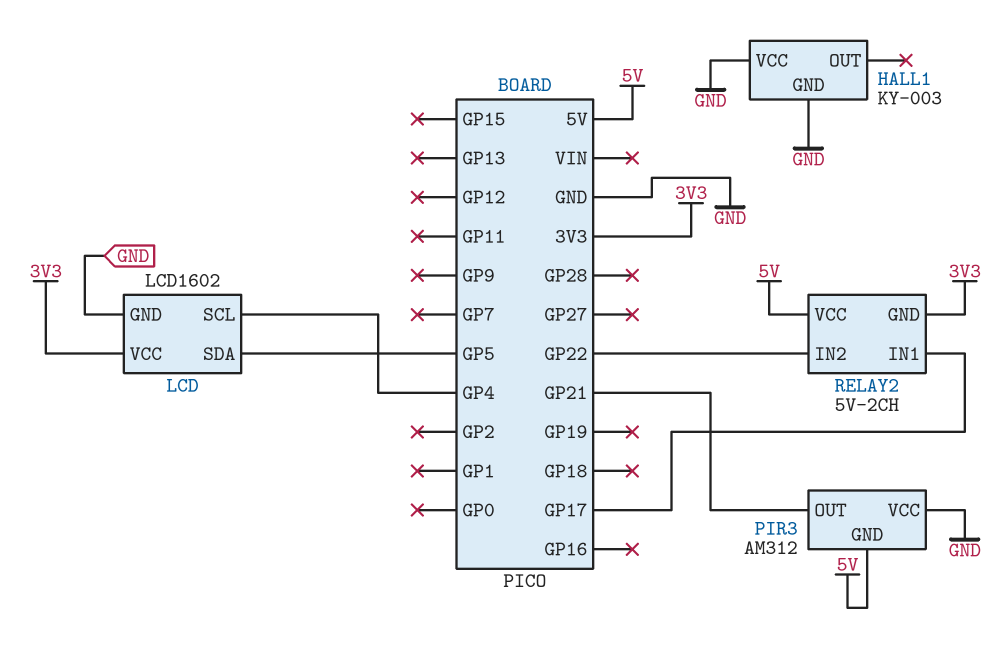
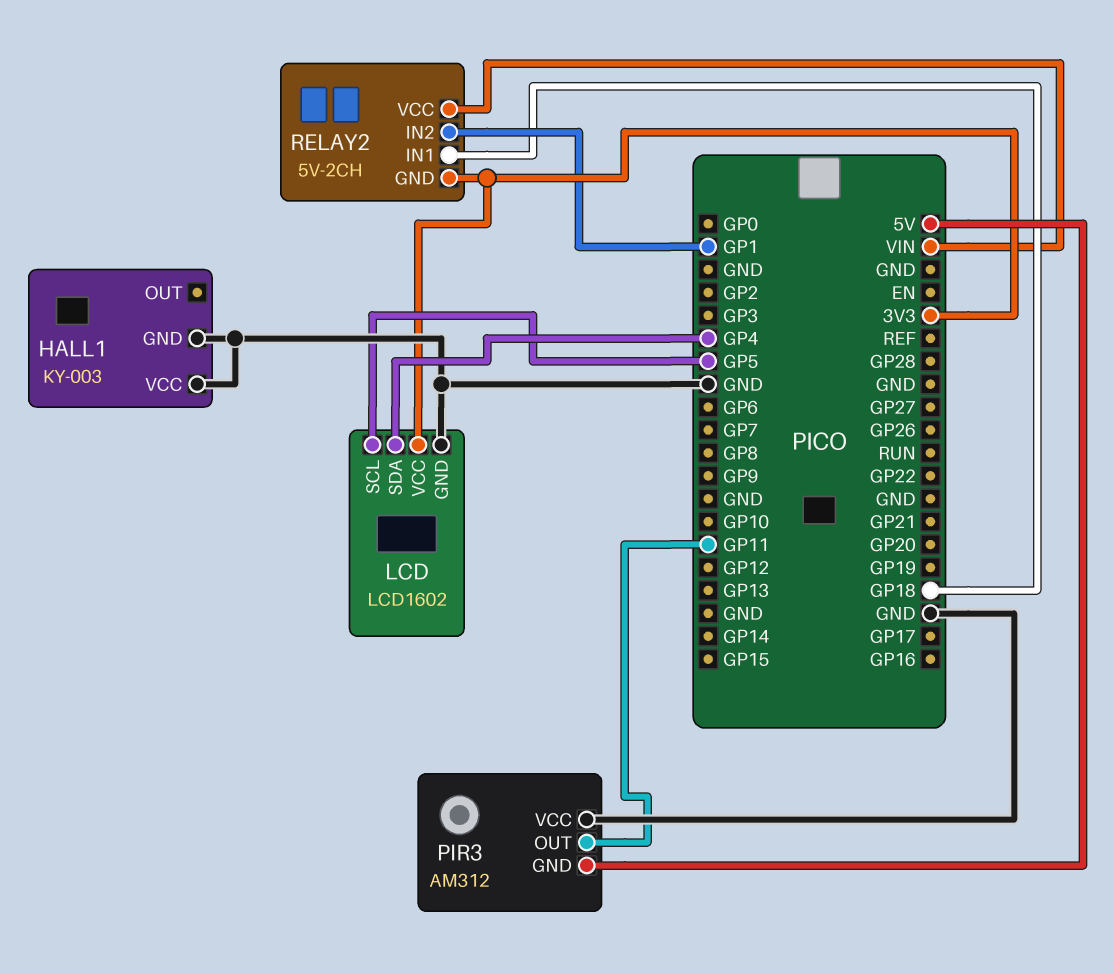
LCD pin SCL: GP4 -> GP5
LCD pin SDA: GP5 -> GP4
PIR3 pin OUT: GP21 -> GP11
RELAY2 pin IN1: GP17 -> GP18
RELAY2 pin IN2: GP22 -> GP1
RELAY2 pin VCC: 5V -> VIN

